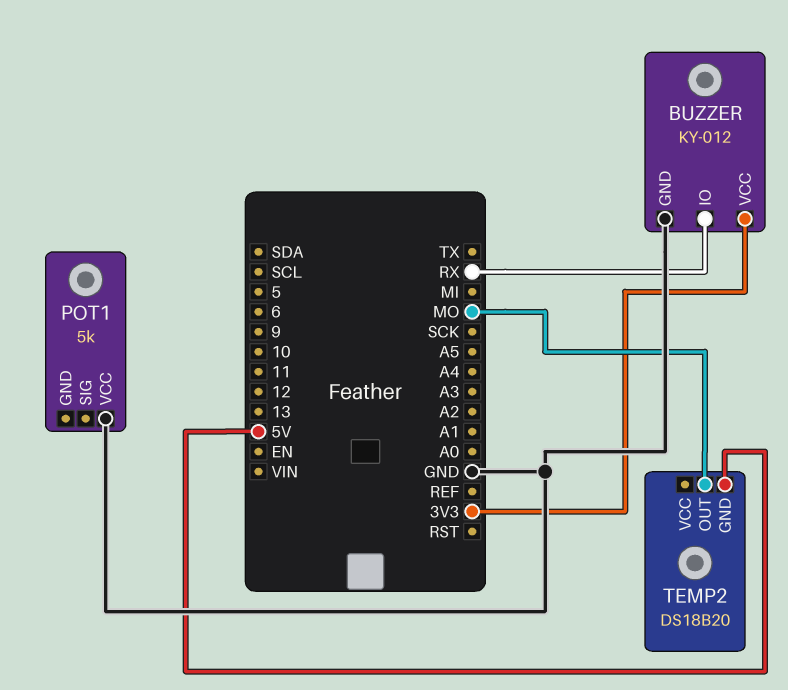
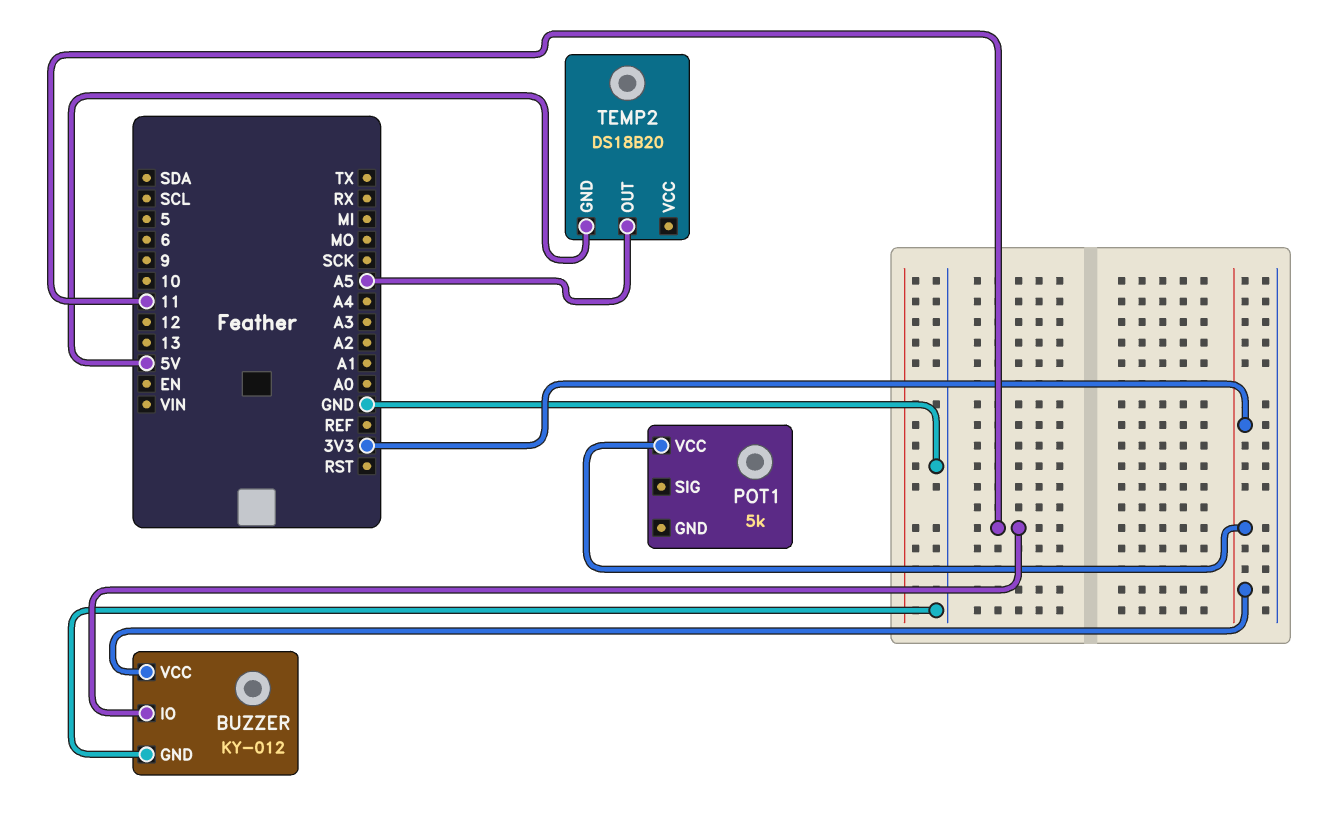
BUZZER pin IO: RX -> 11
POT1 pin VCC: GND -> 3V3
TEMP2 pin OUT: MO -> A5

